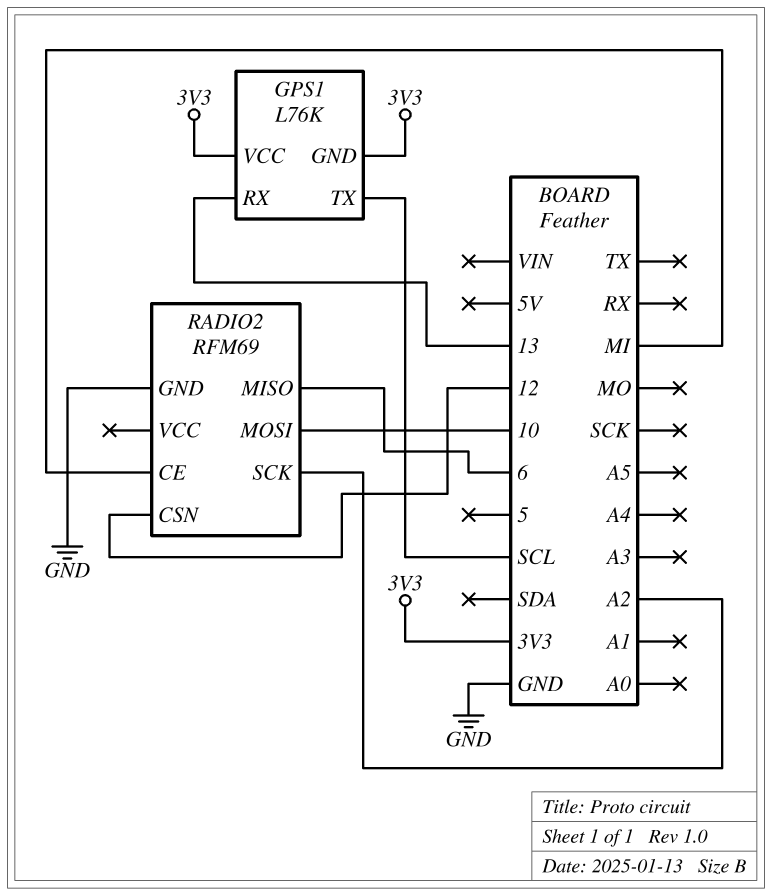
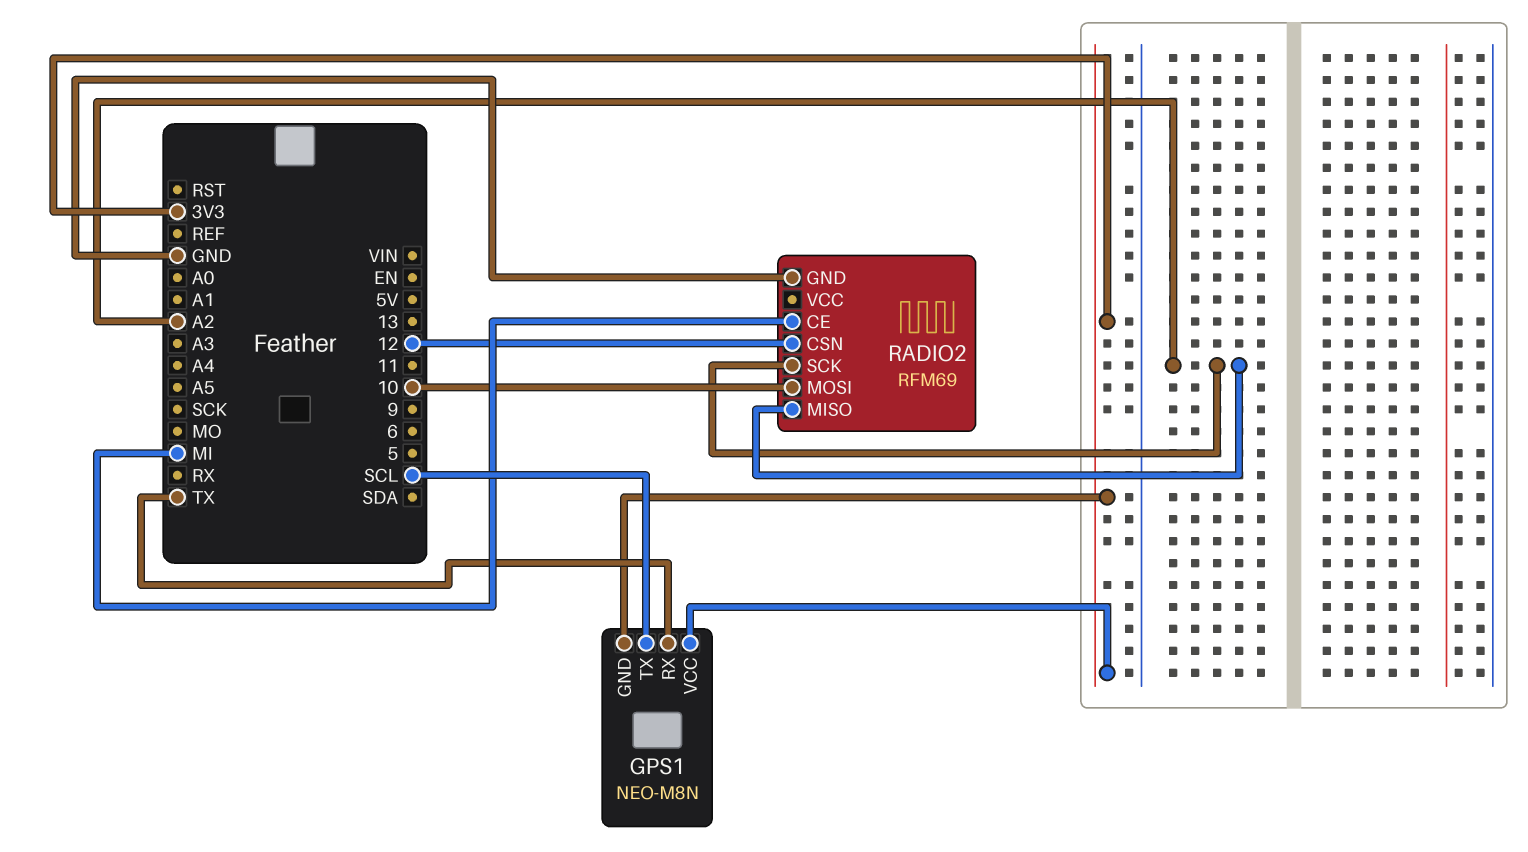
GPS1: L76K -> NEO-M8N
GPS1 pin RX: 13 -> TX
RADIO2 pin MISO: 6 -> A2

